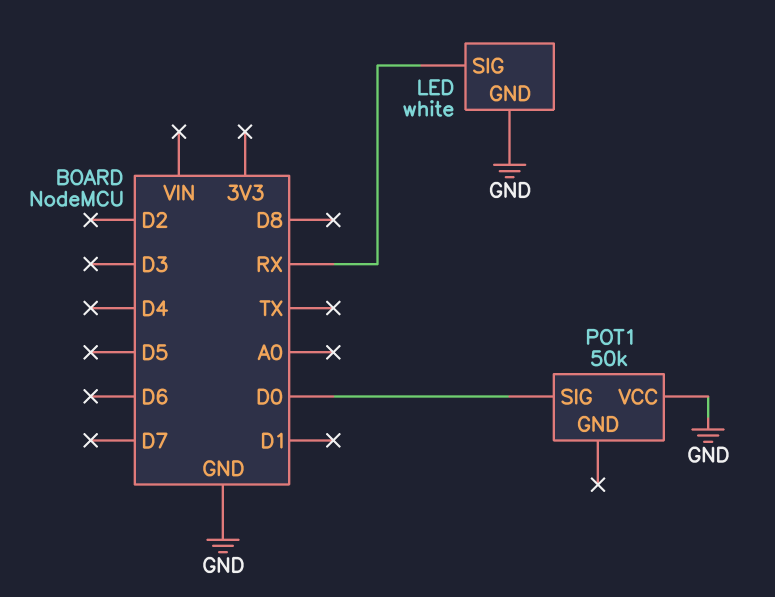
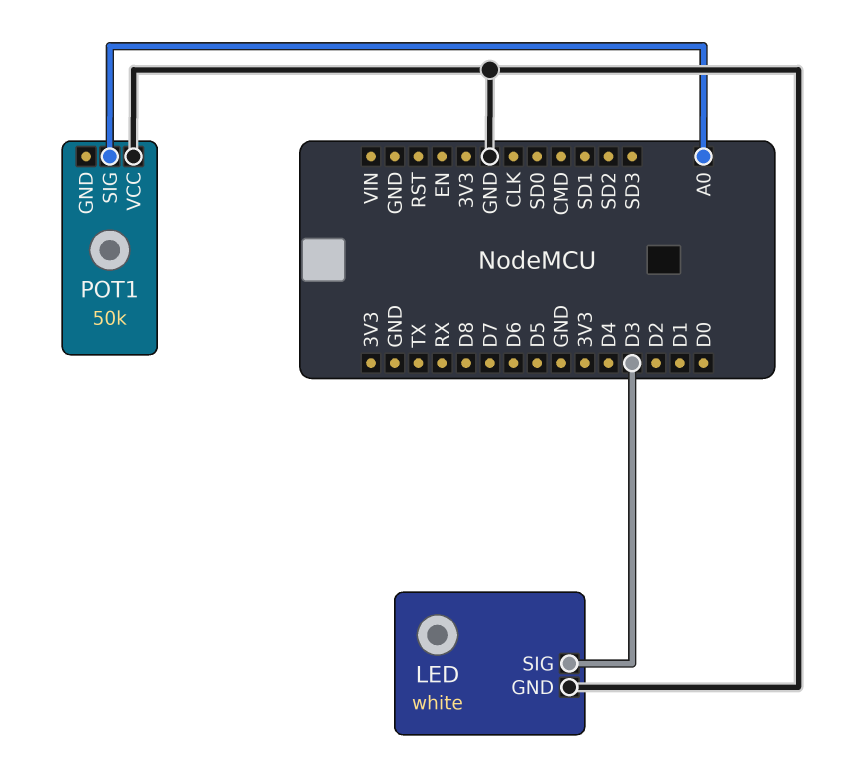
LED pin SIG: RX -> D3
POT1 pin SIG: D0 -> A0

